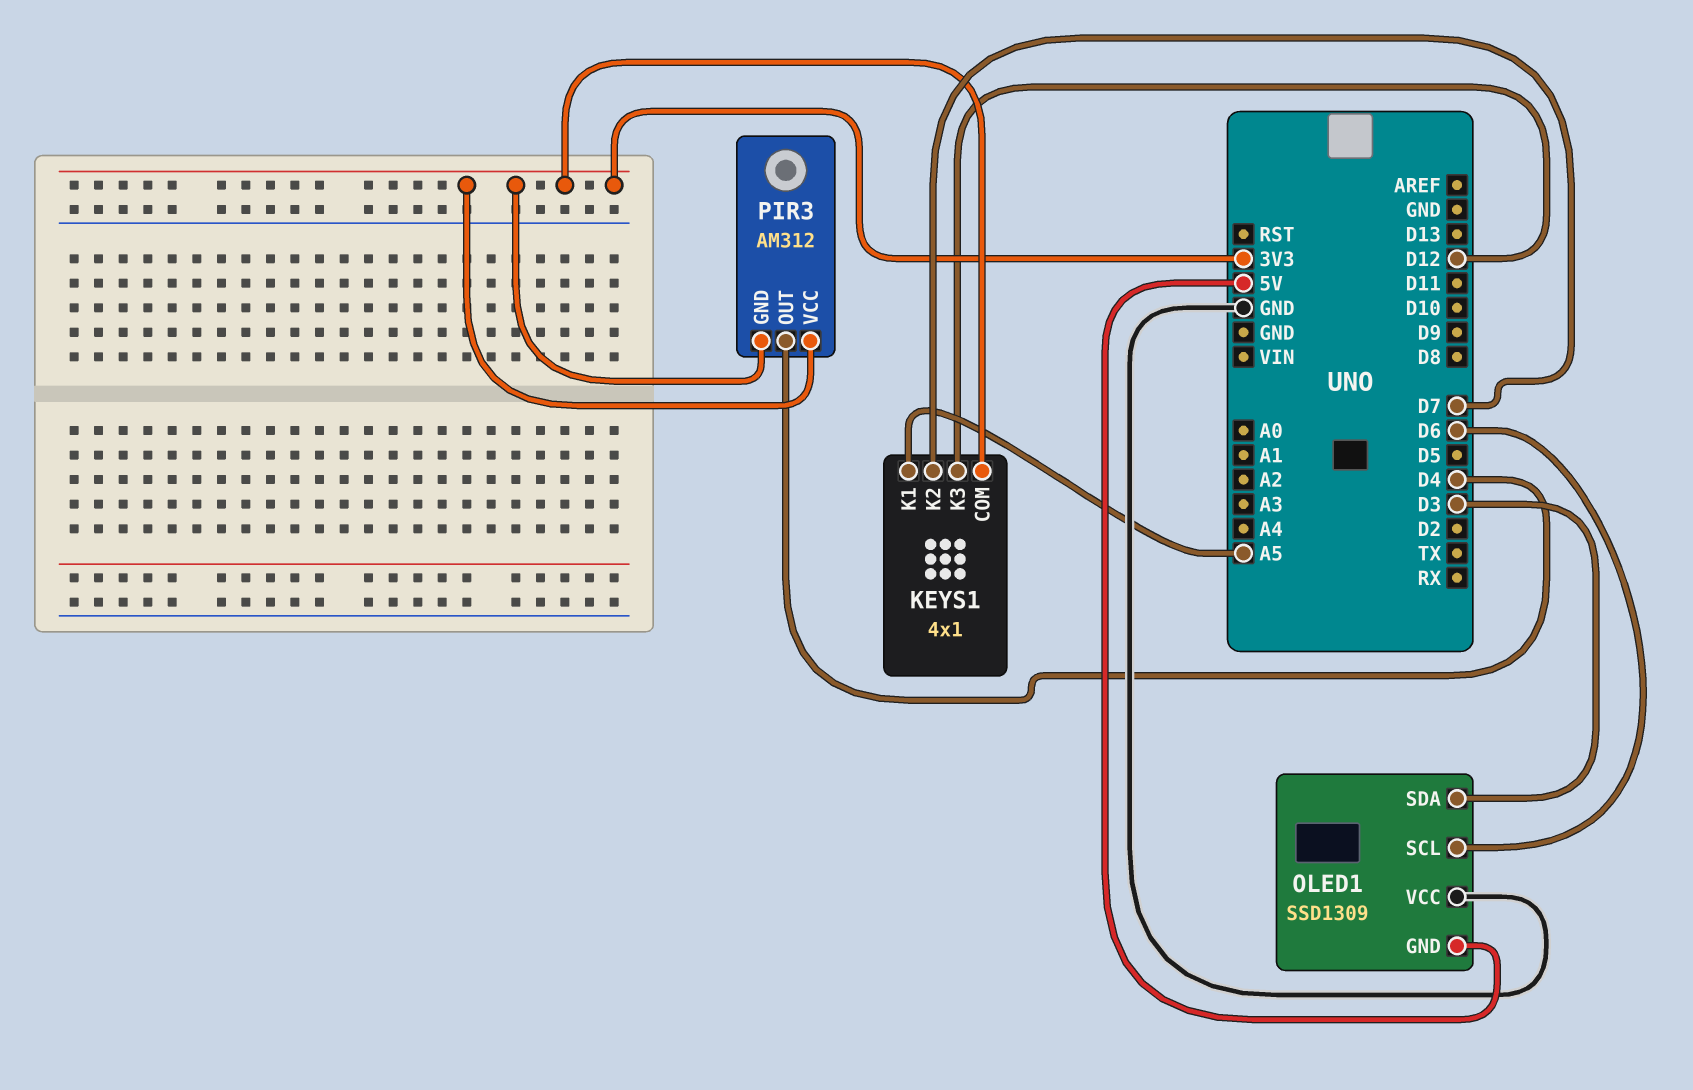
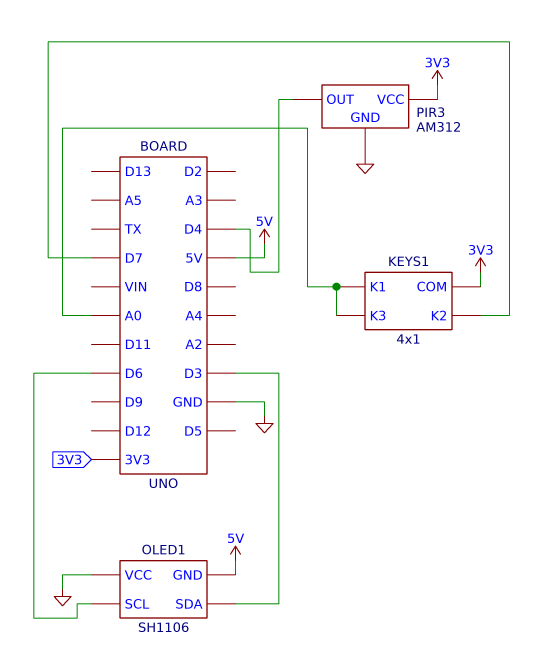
KEYS1 pin K1: A5 -> A0
KEYS1 pin K3: D12 -> A0
OLED1: SSD1309 -> SH1106
PIR3 pin GND: 3V3 -> GND

